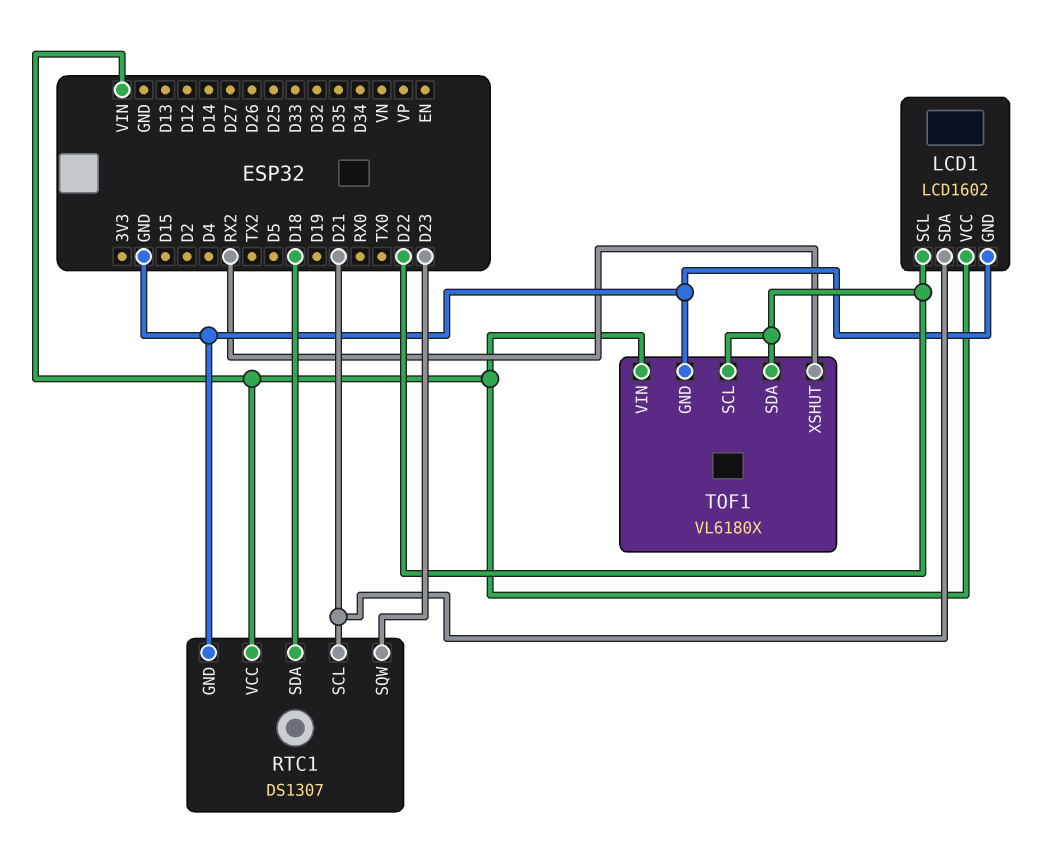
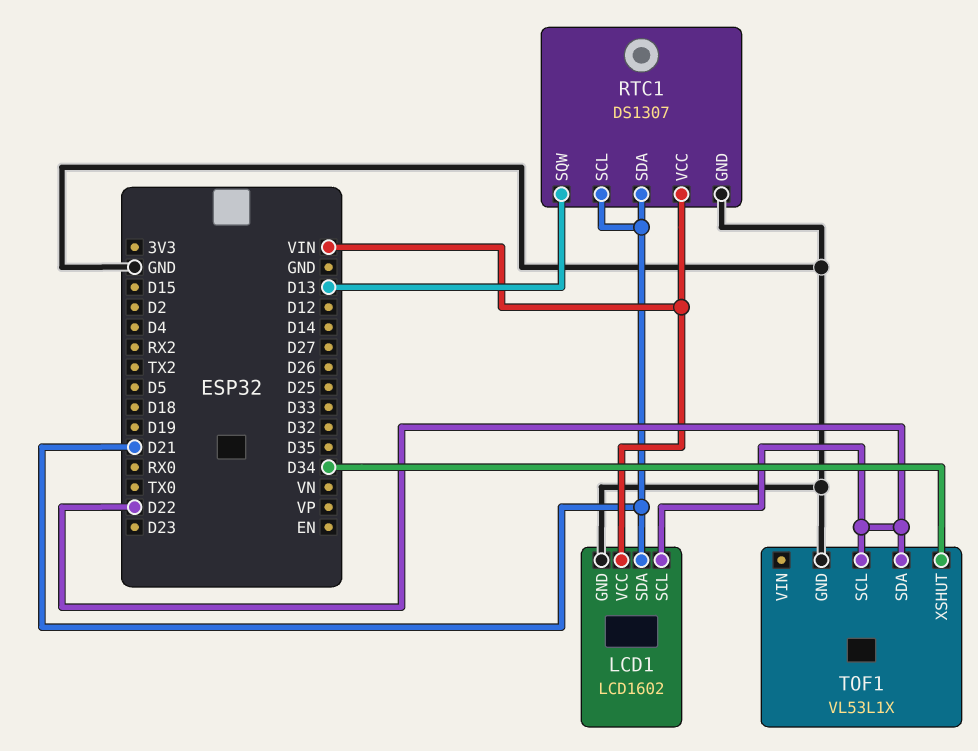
RTC1 pin SDA: D18 -> D21
RTC1 pin SQW: D23 -> D13
TOF1: VL6180X -> VL53L1X
TOF1 pin VIN: VIN -> none
TOF1 pin XSHUT: RX2 -> D34

